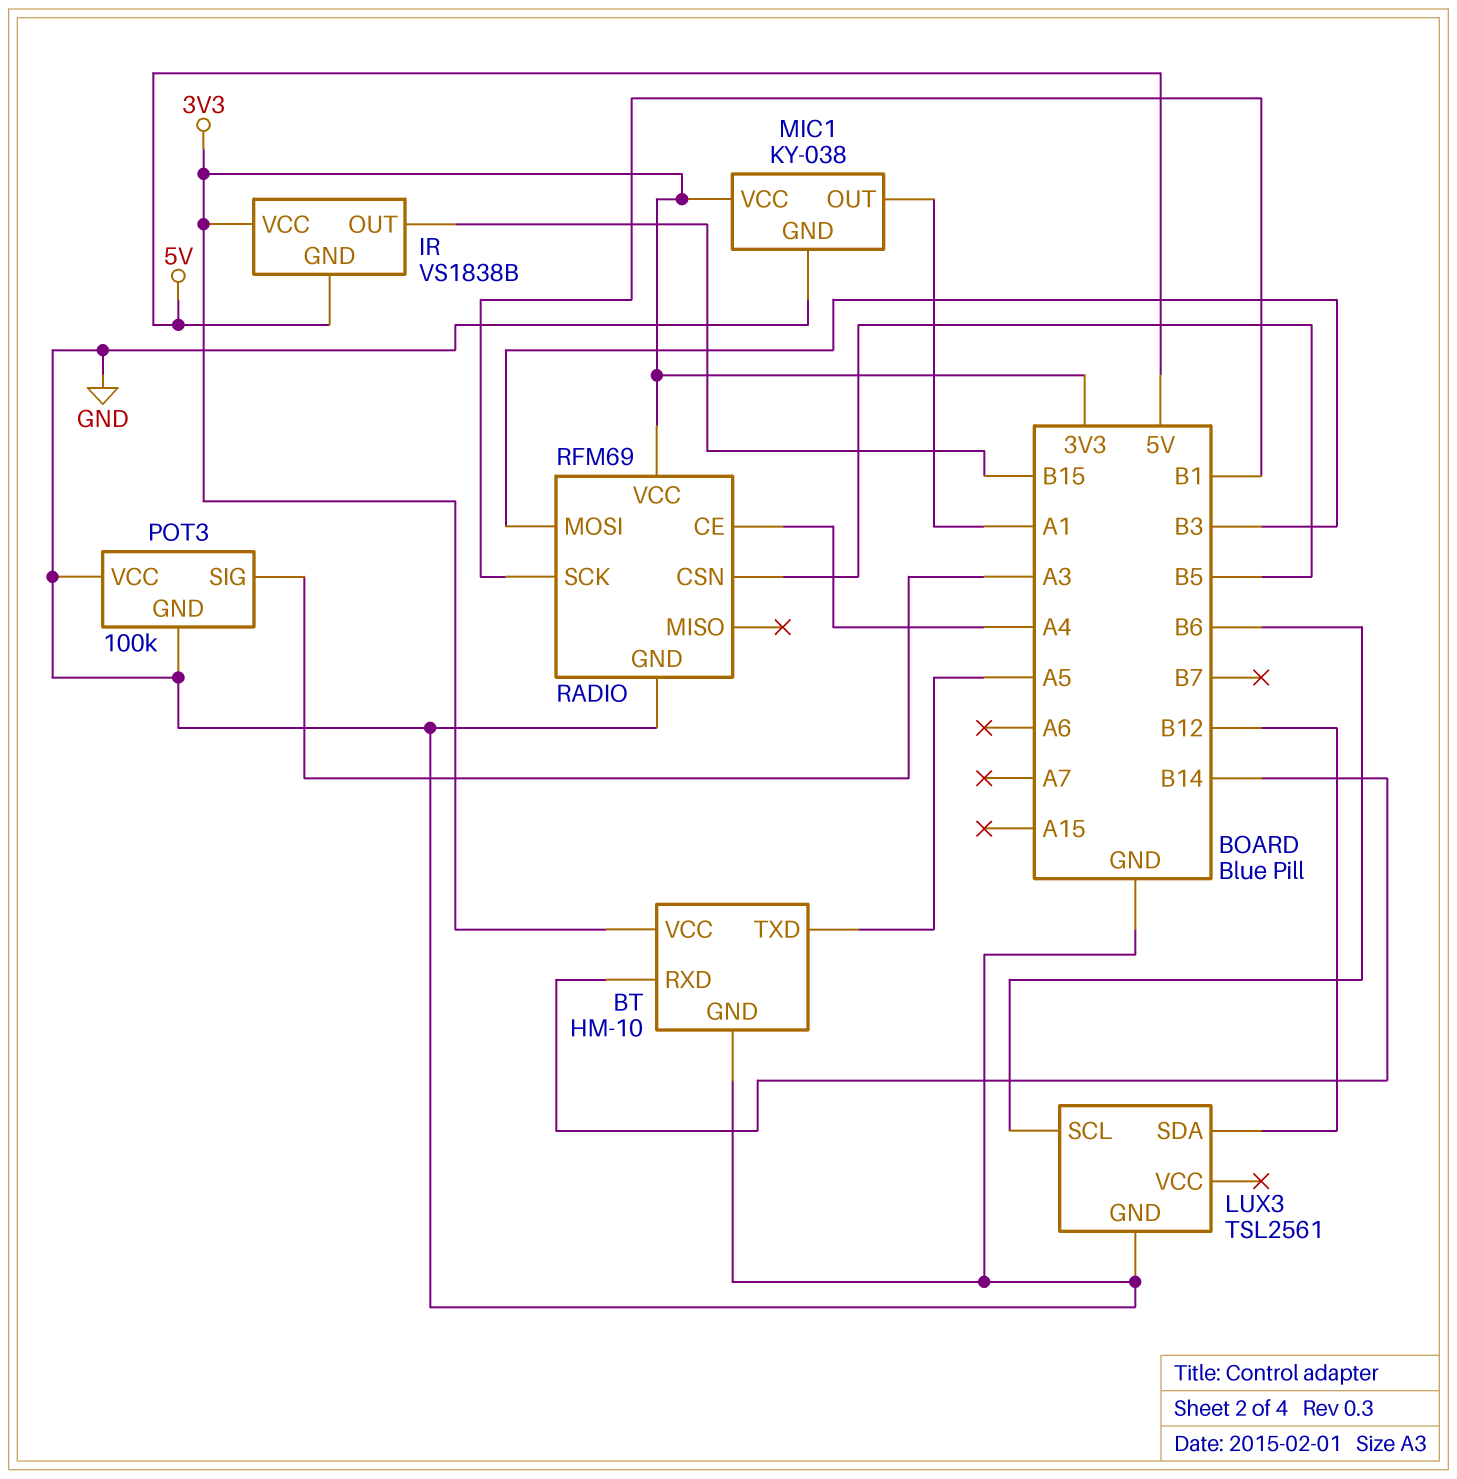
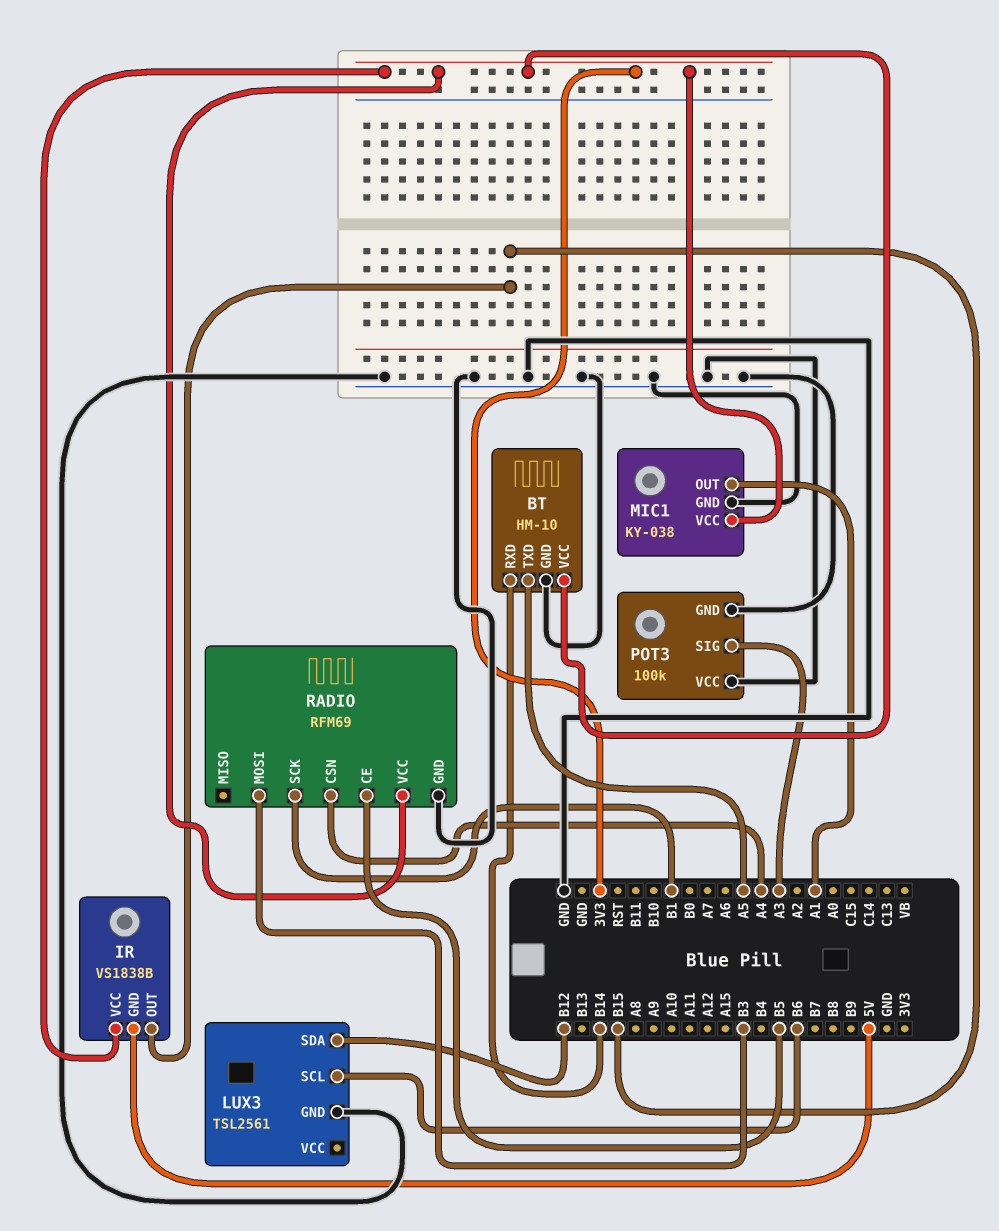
RADIO pin CE: A4 -> B5
RADIO pin CSN: B5 -> A4

